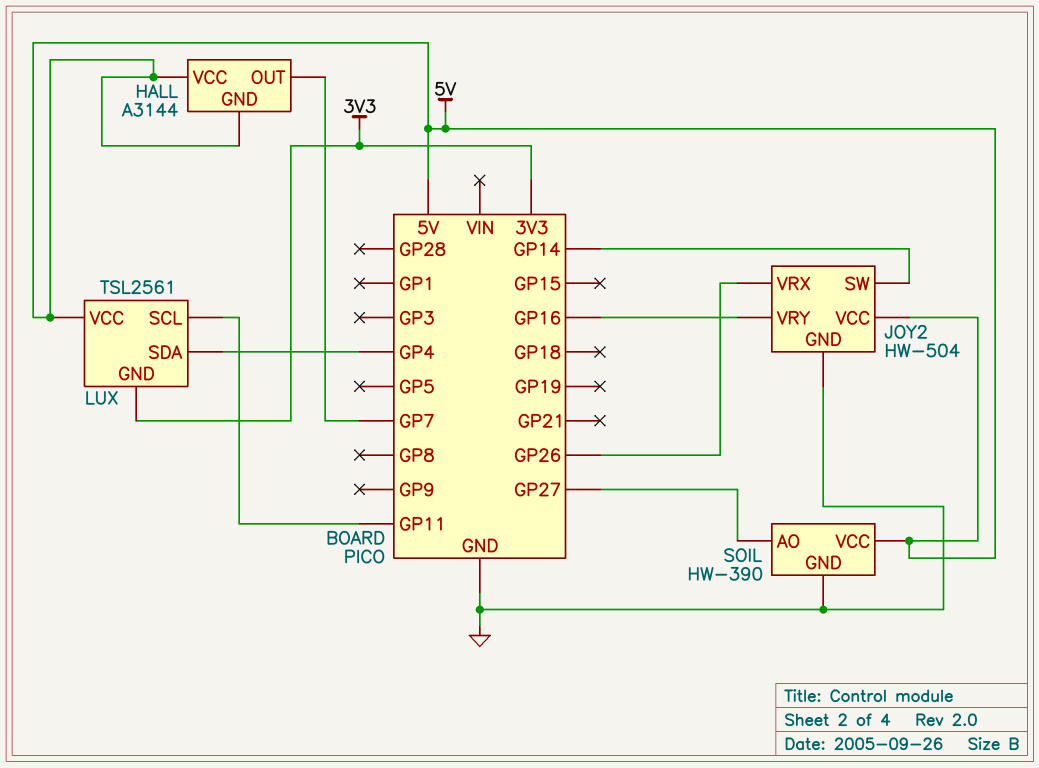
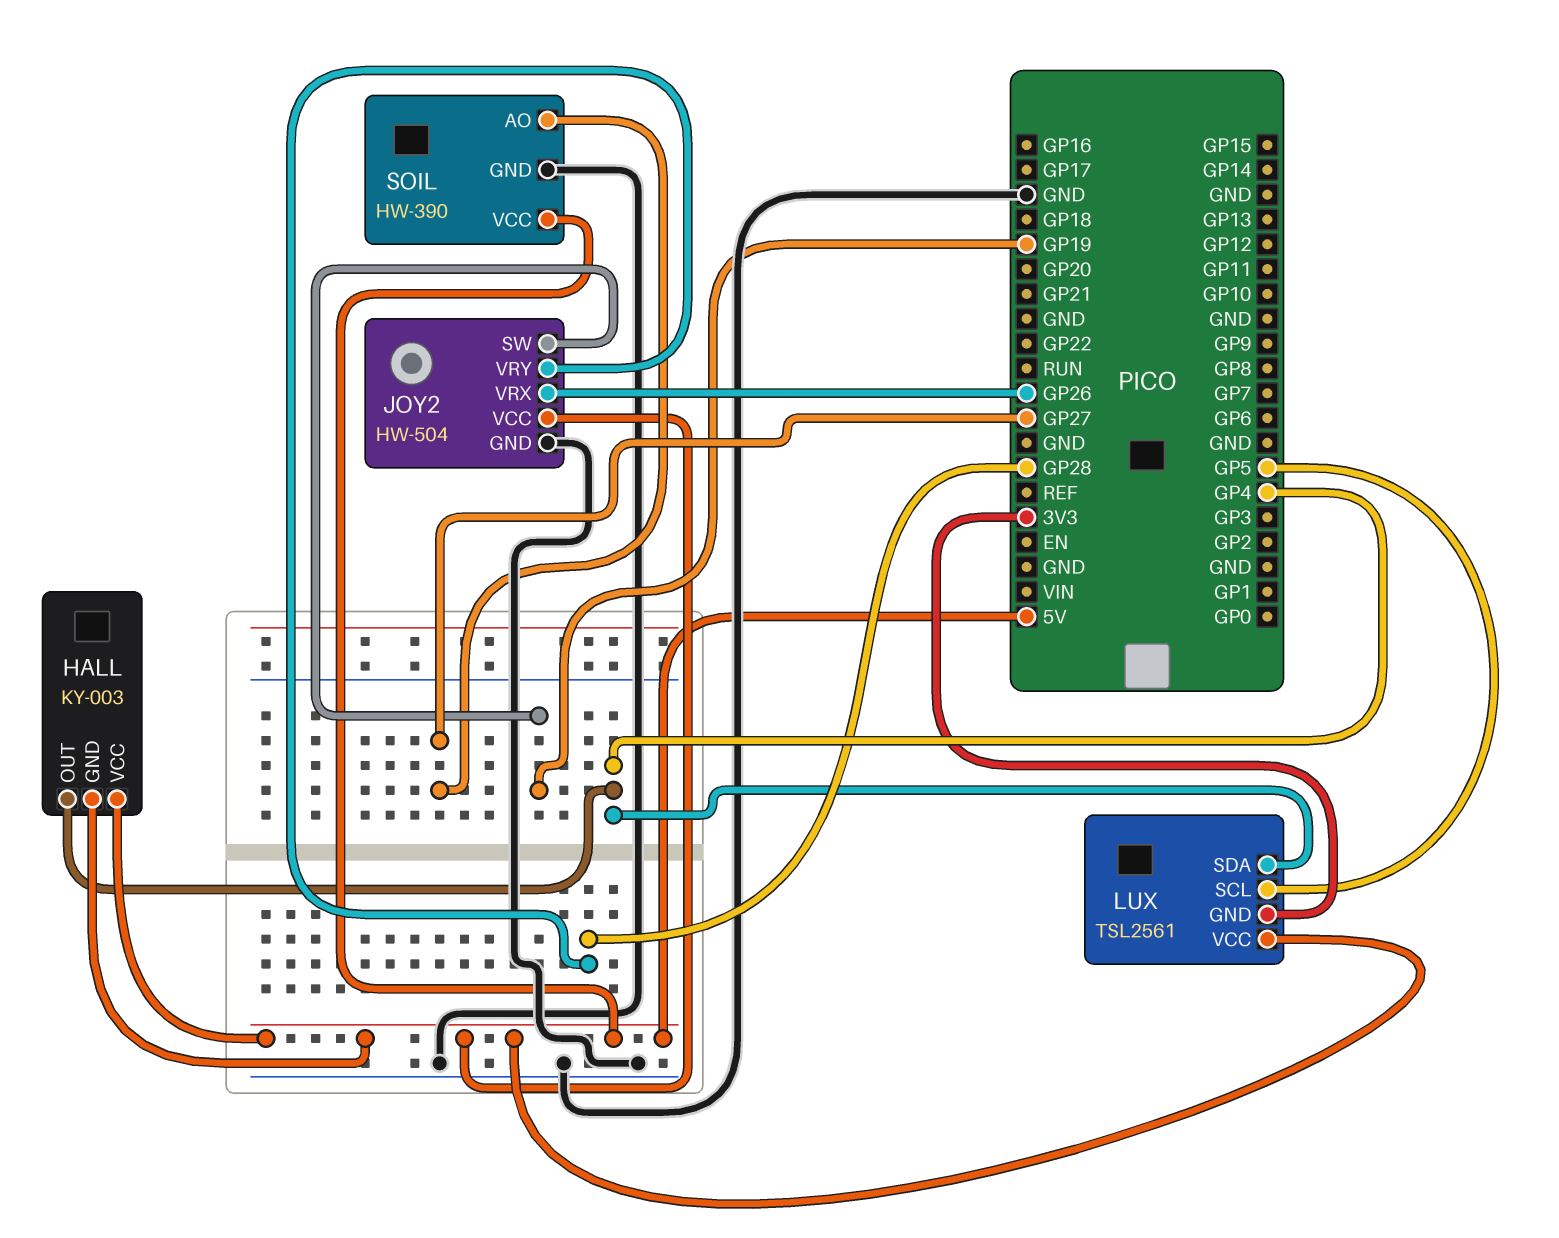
HALL: A3144 -> KY-003
HALL pin OUT: GP7 -> GP4
JOY2 pin SW: GP14 -> GP19
JOY2 pin VRY: GP16 -> GP28
LUX pin SCL: GP11 -> GP5

